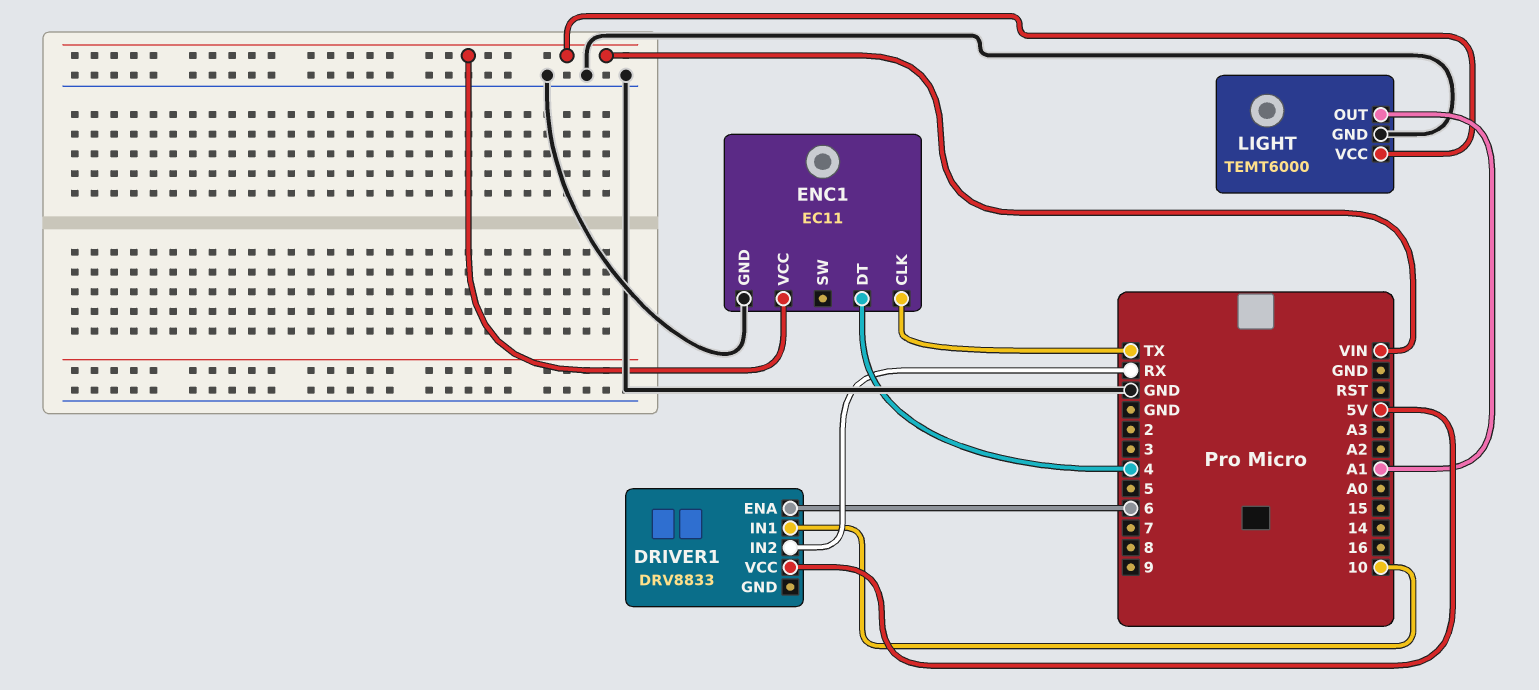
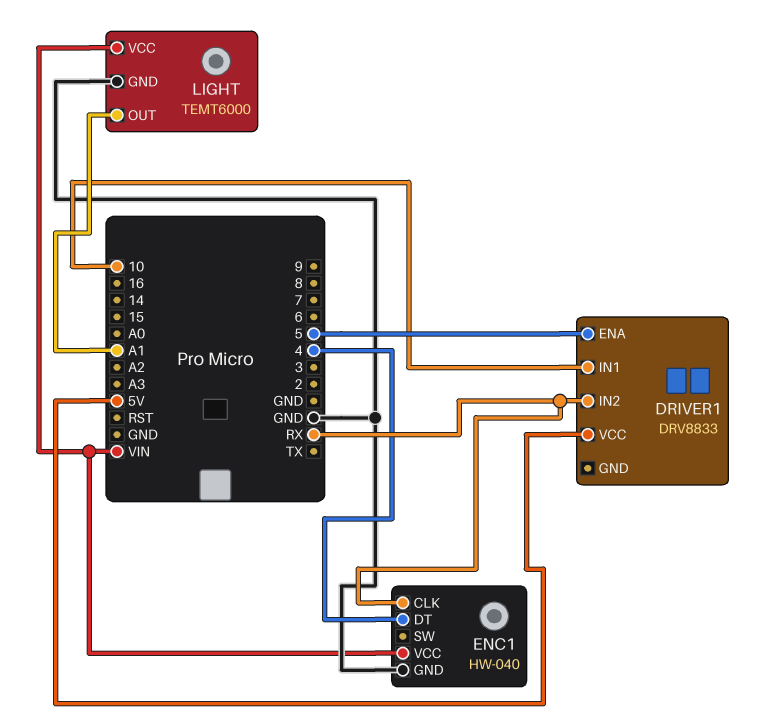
DRIVER1 pin ENA: 6 -> 5
ENC1: EC11 -> HW-040
ENC1 pin CLK: TX -> RX

